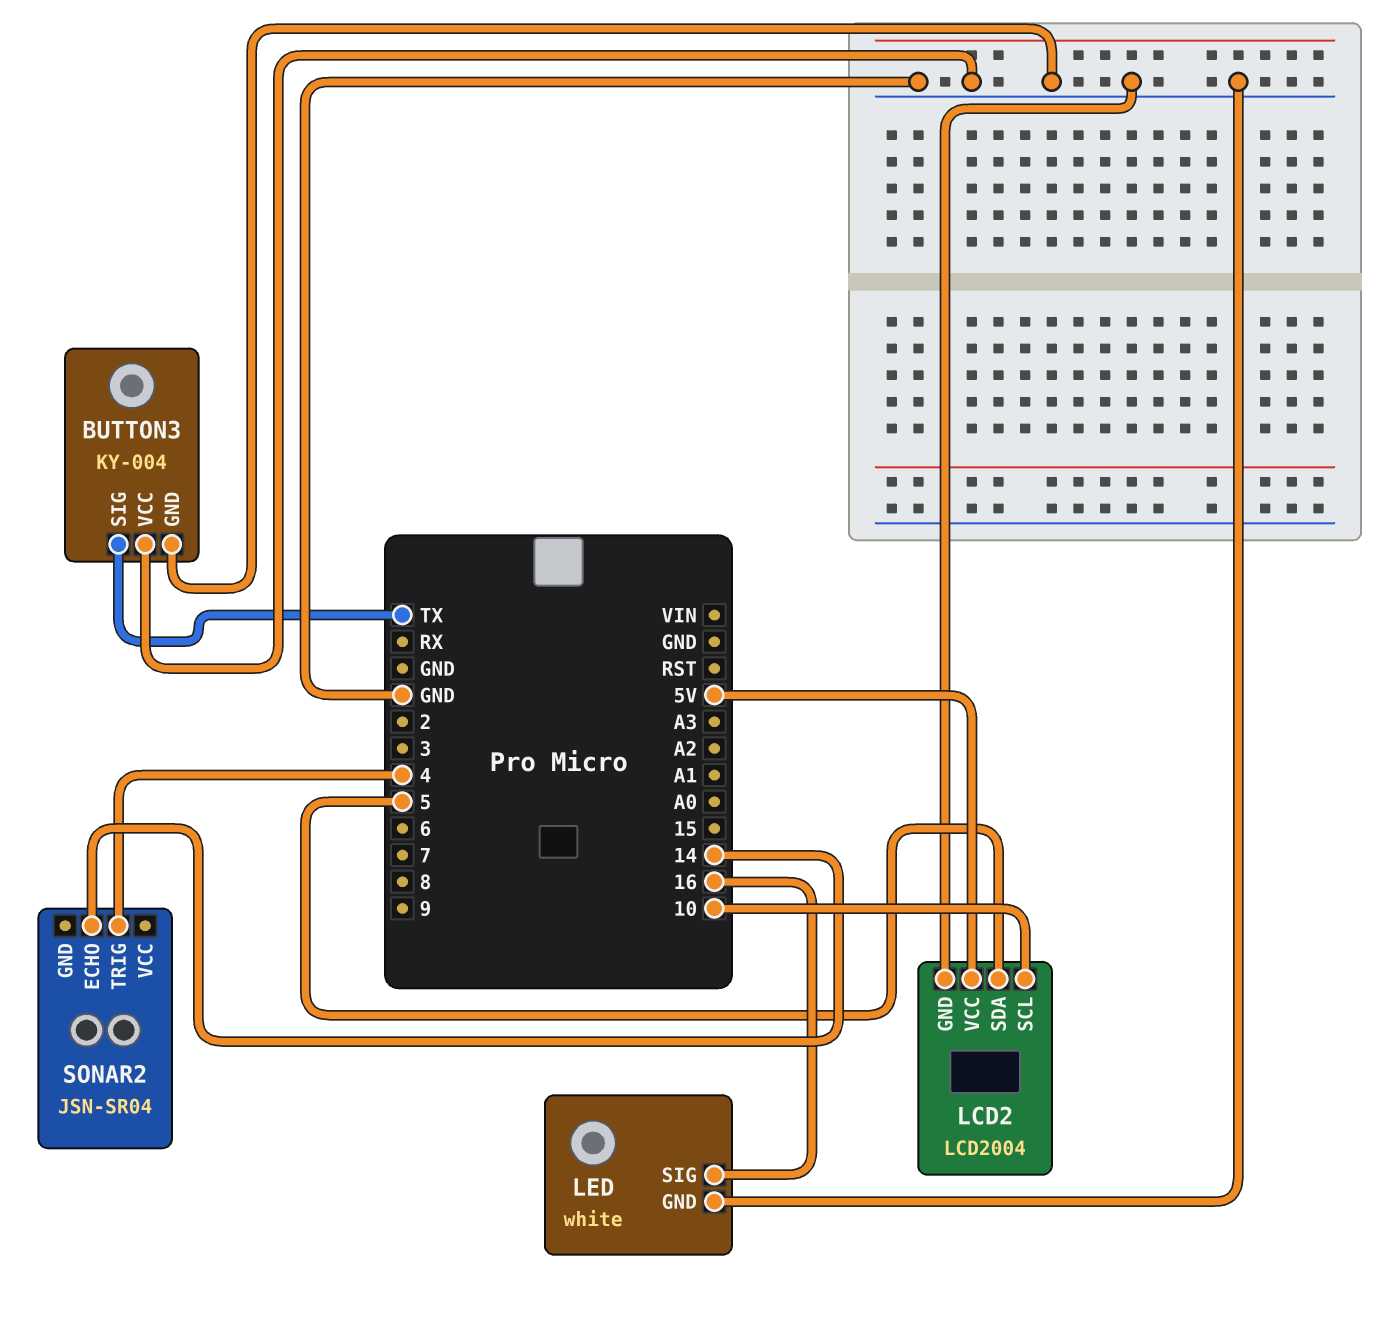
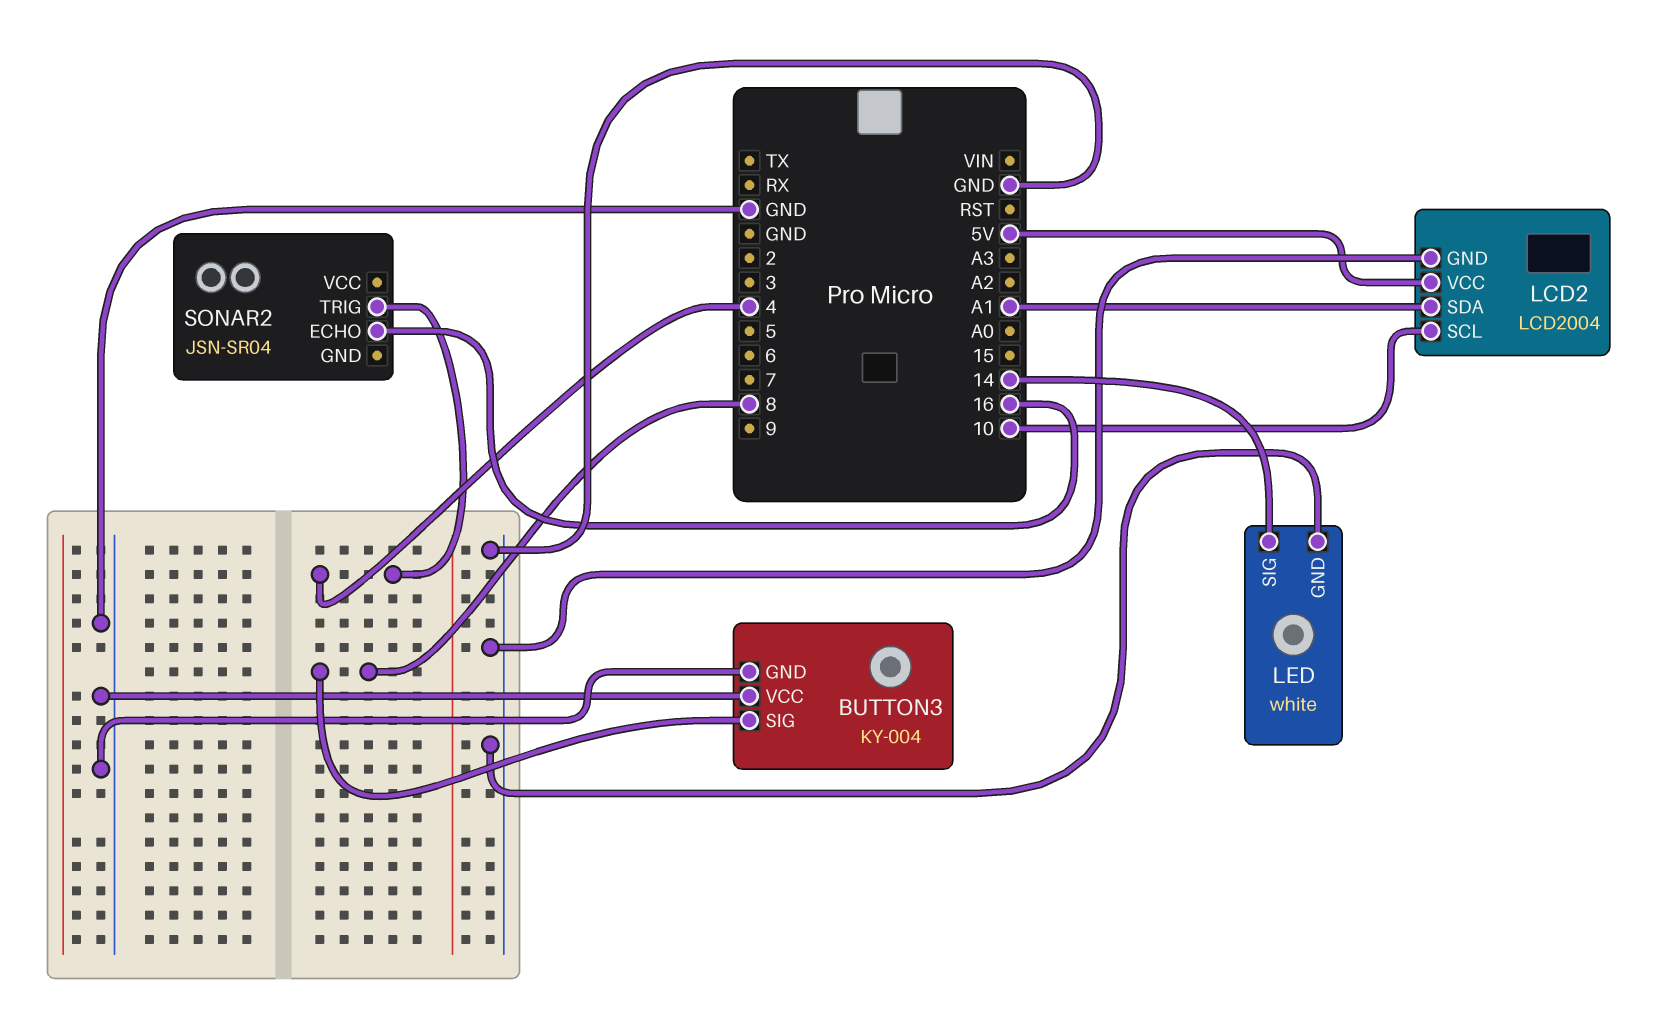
BUTTON3 pin SIG: TX -> 8
LCD2 pin SDA: 5 -> A1
LED pin SIG: 16 -> 14
SONAR2 pin ECHO: 14 -> 16

